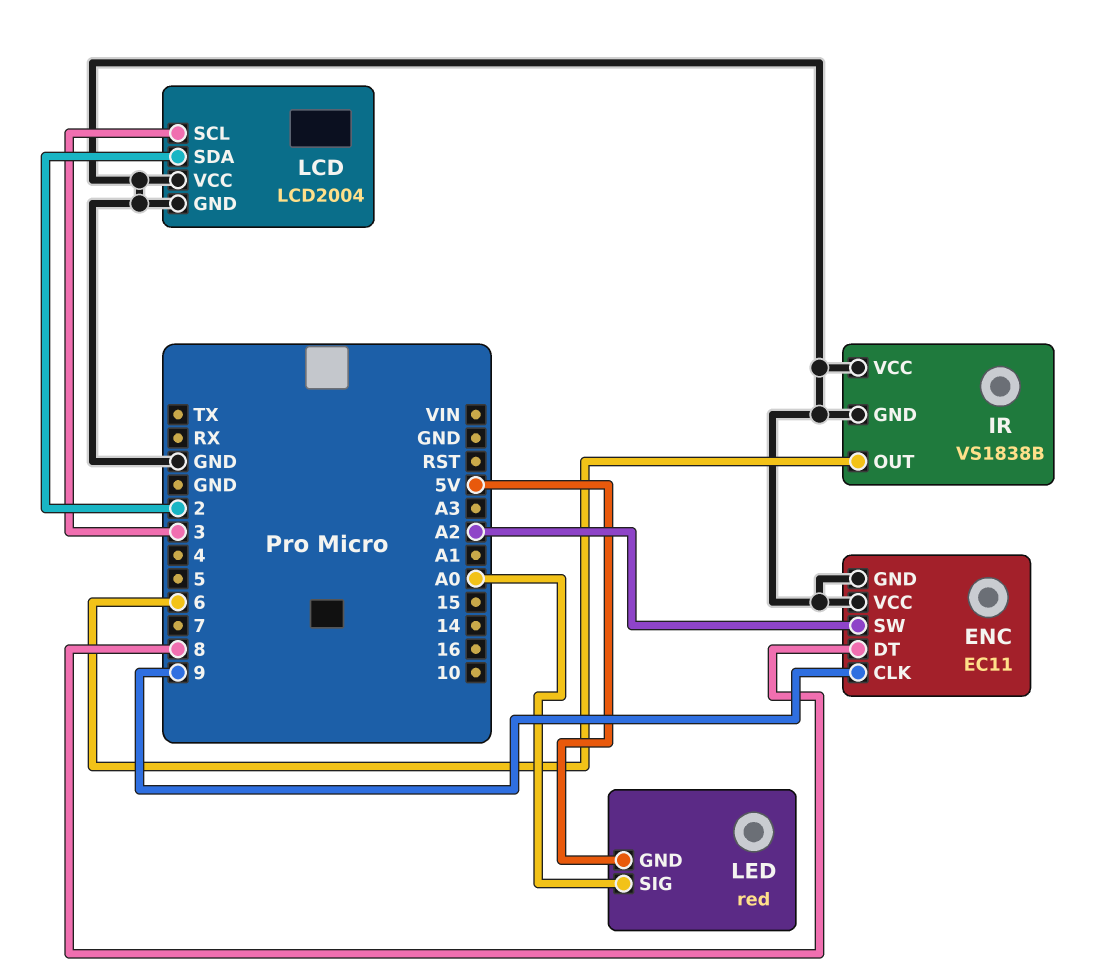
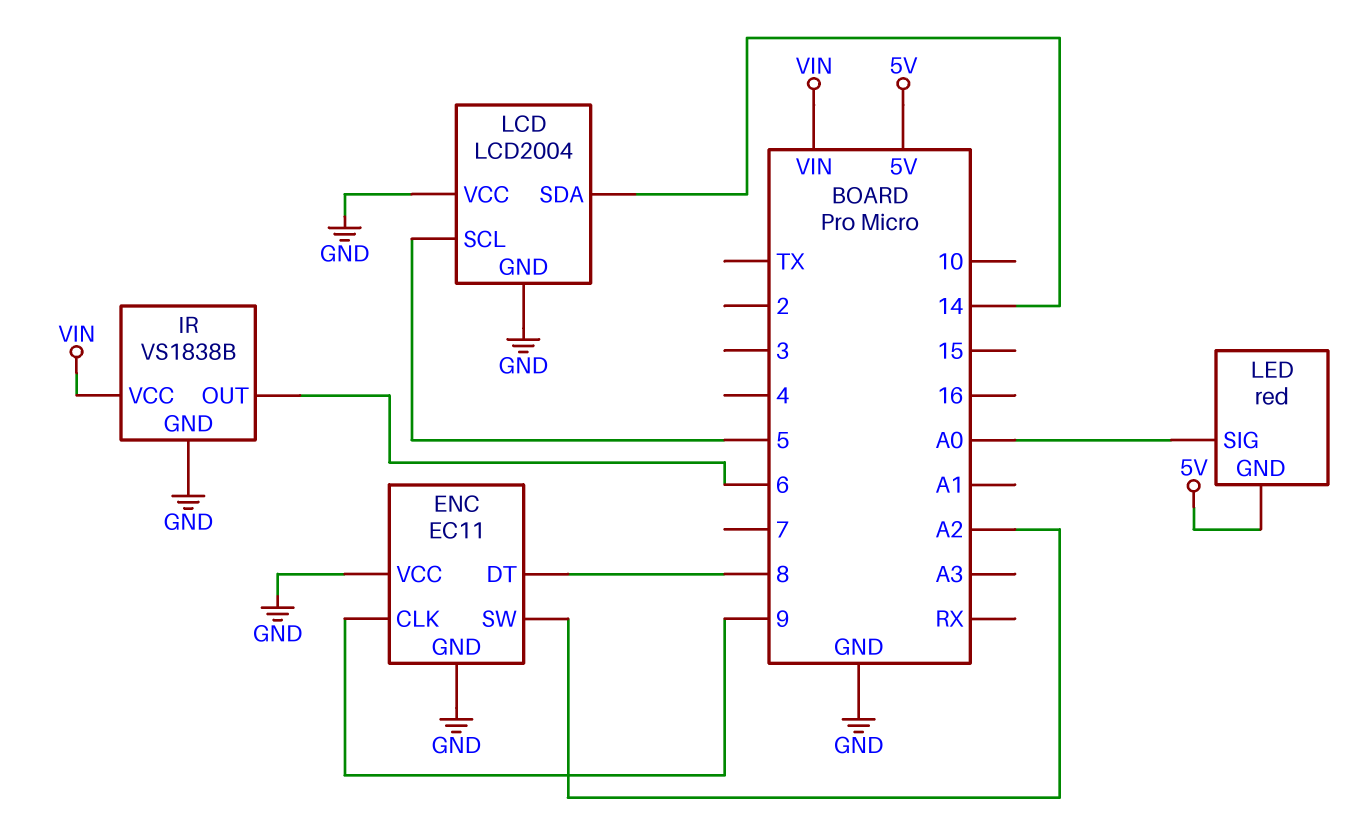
IR pin VCC: GND -> VIN
LCD pin SCL: 3 -> 5
LCD pin SDA: 2 -> 14

